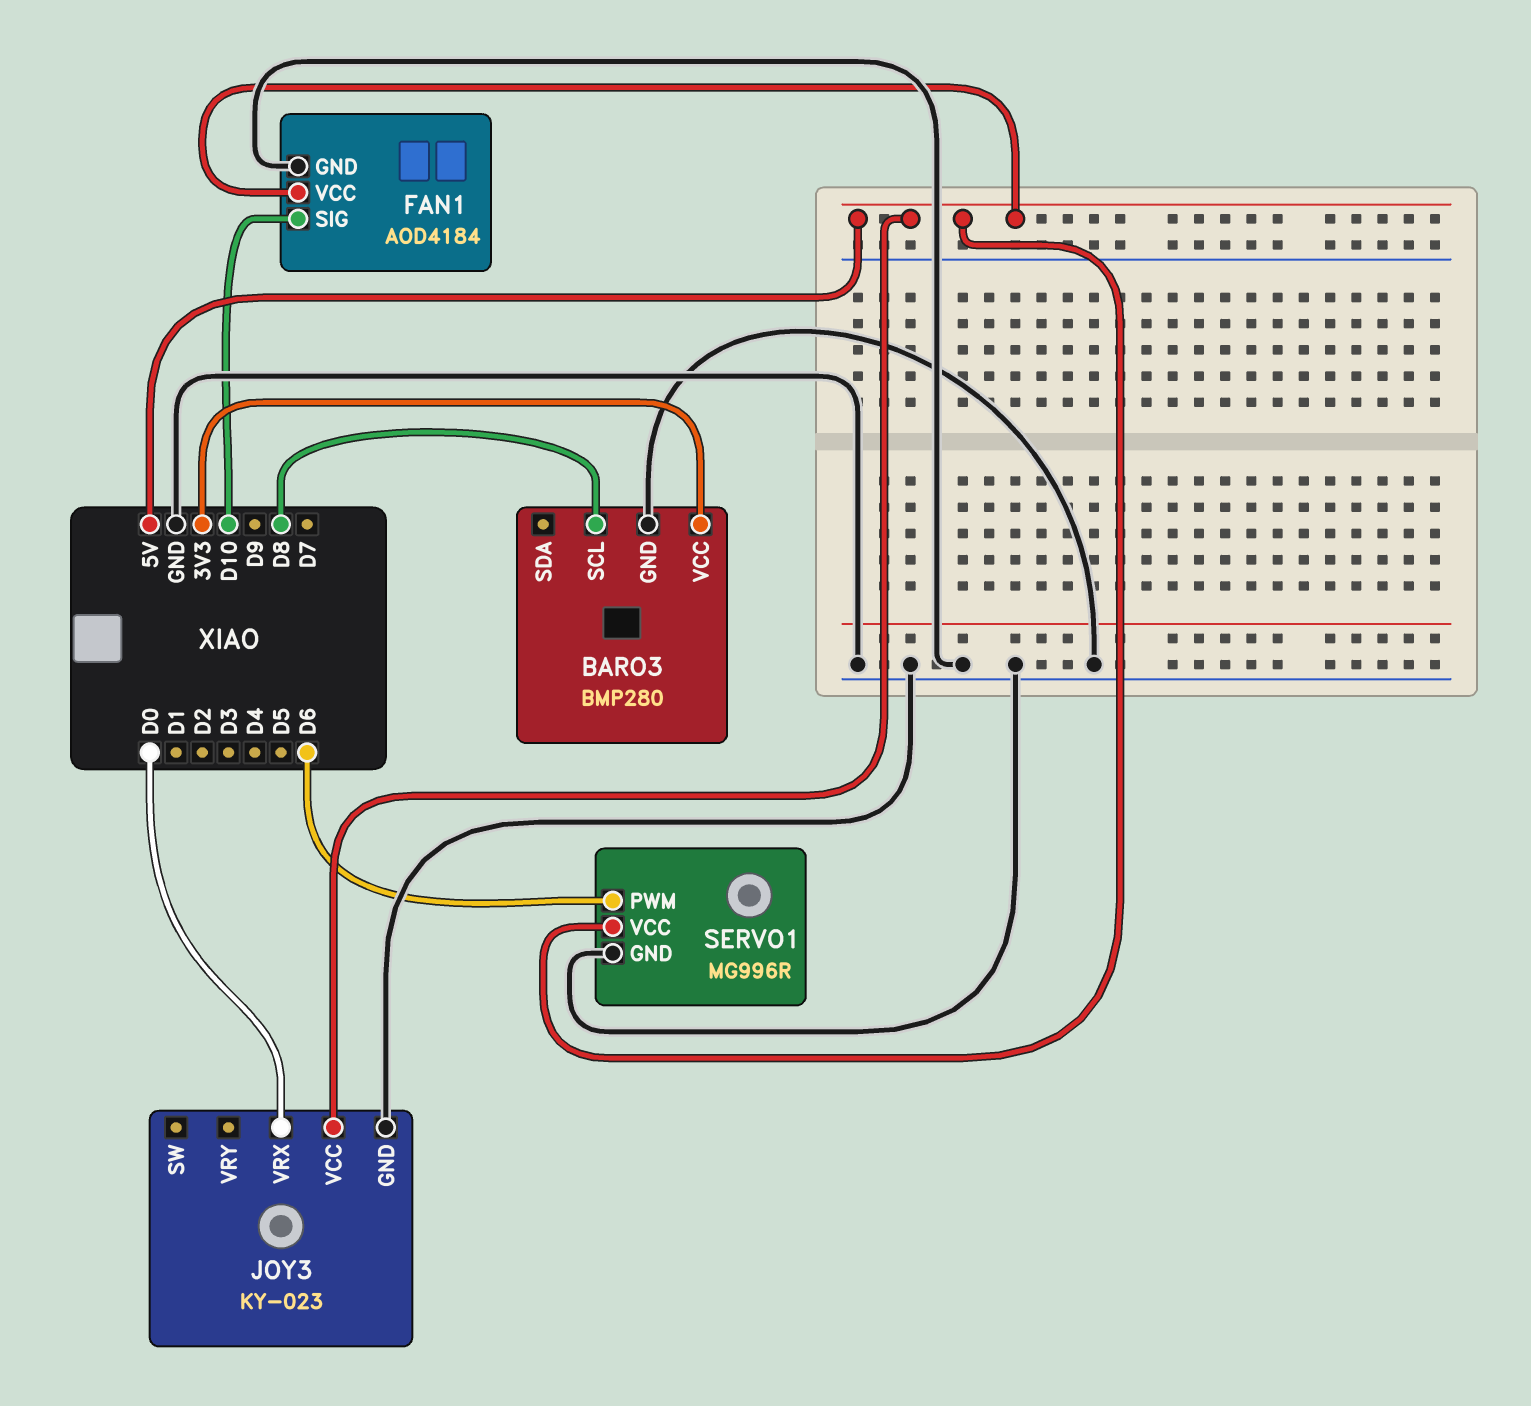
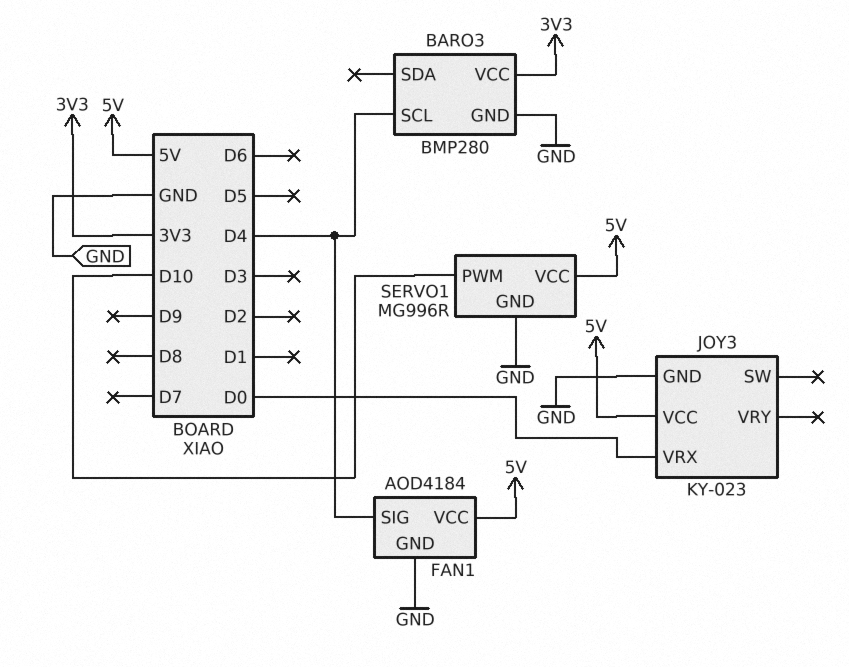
BARO3 pin SCL: D8 -> D4
FAN1 pin SIG: D10 -> D4
SERVO1 pin PWM: D6 -> D10

